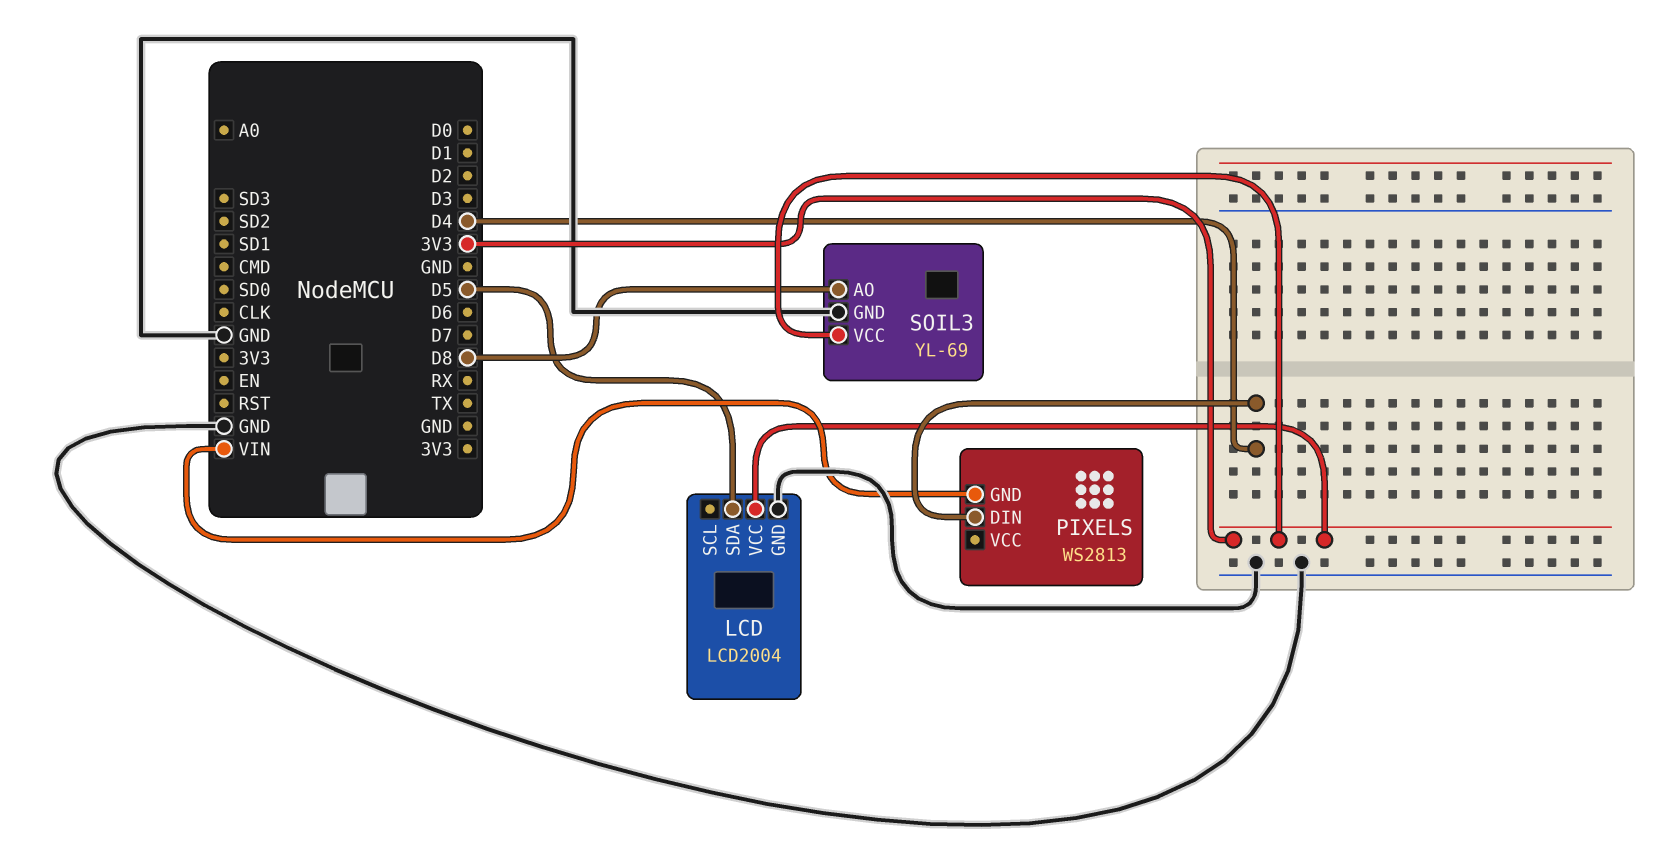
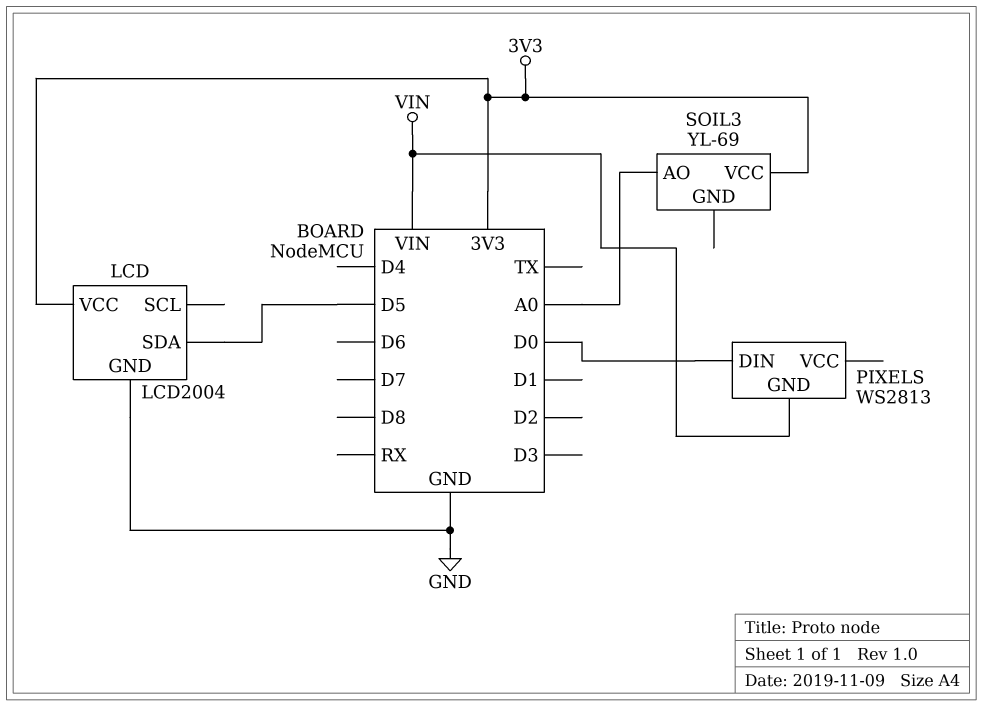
PIXELS pin DIN: D4 -> D0
SOIL3 pin AO: D8 -> A0
SOIL3 pin GND: GND -> none

